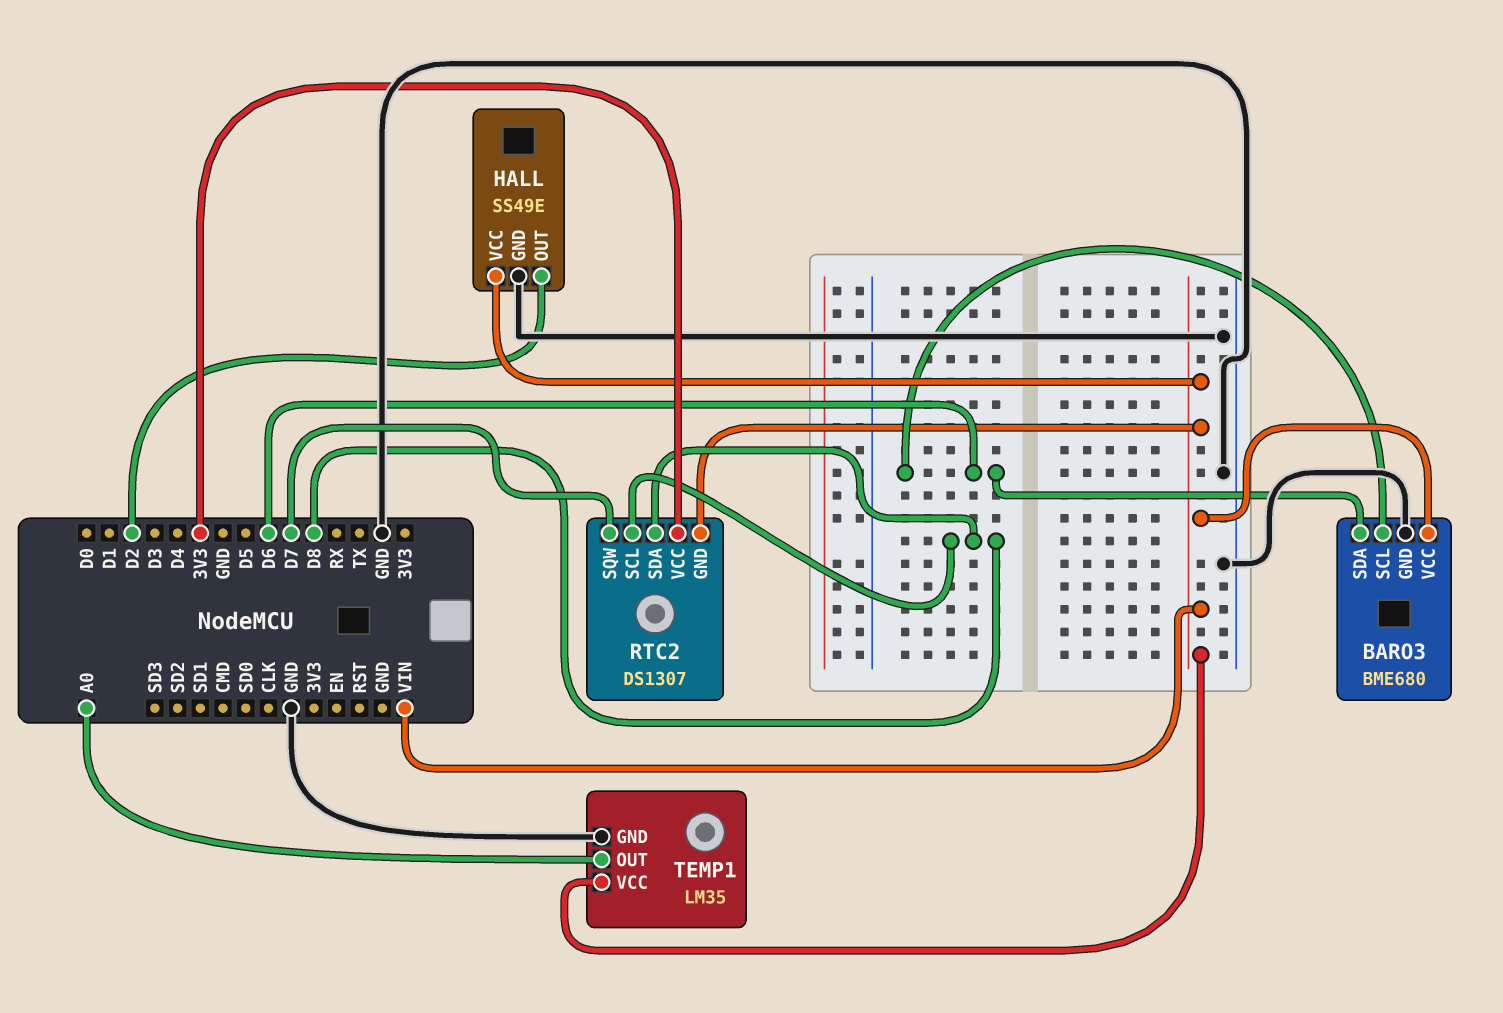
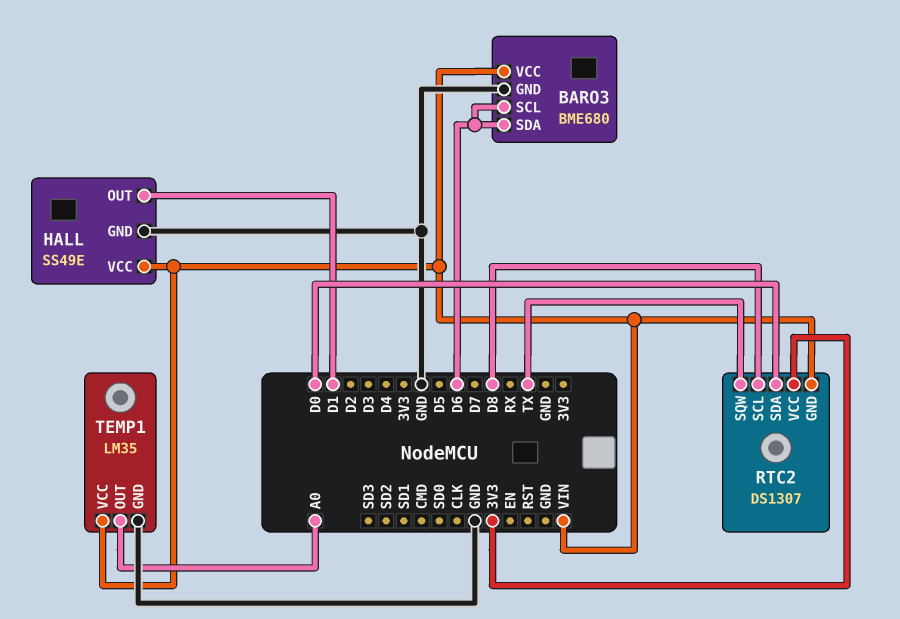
HALL pin OUT: D2 -> D1
RTC2 pin SDA: D8 -> D0
RTC2 pin SQW: D7 -> TX

